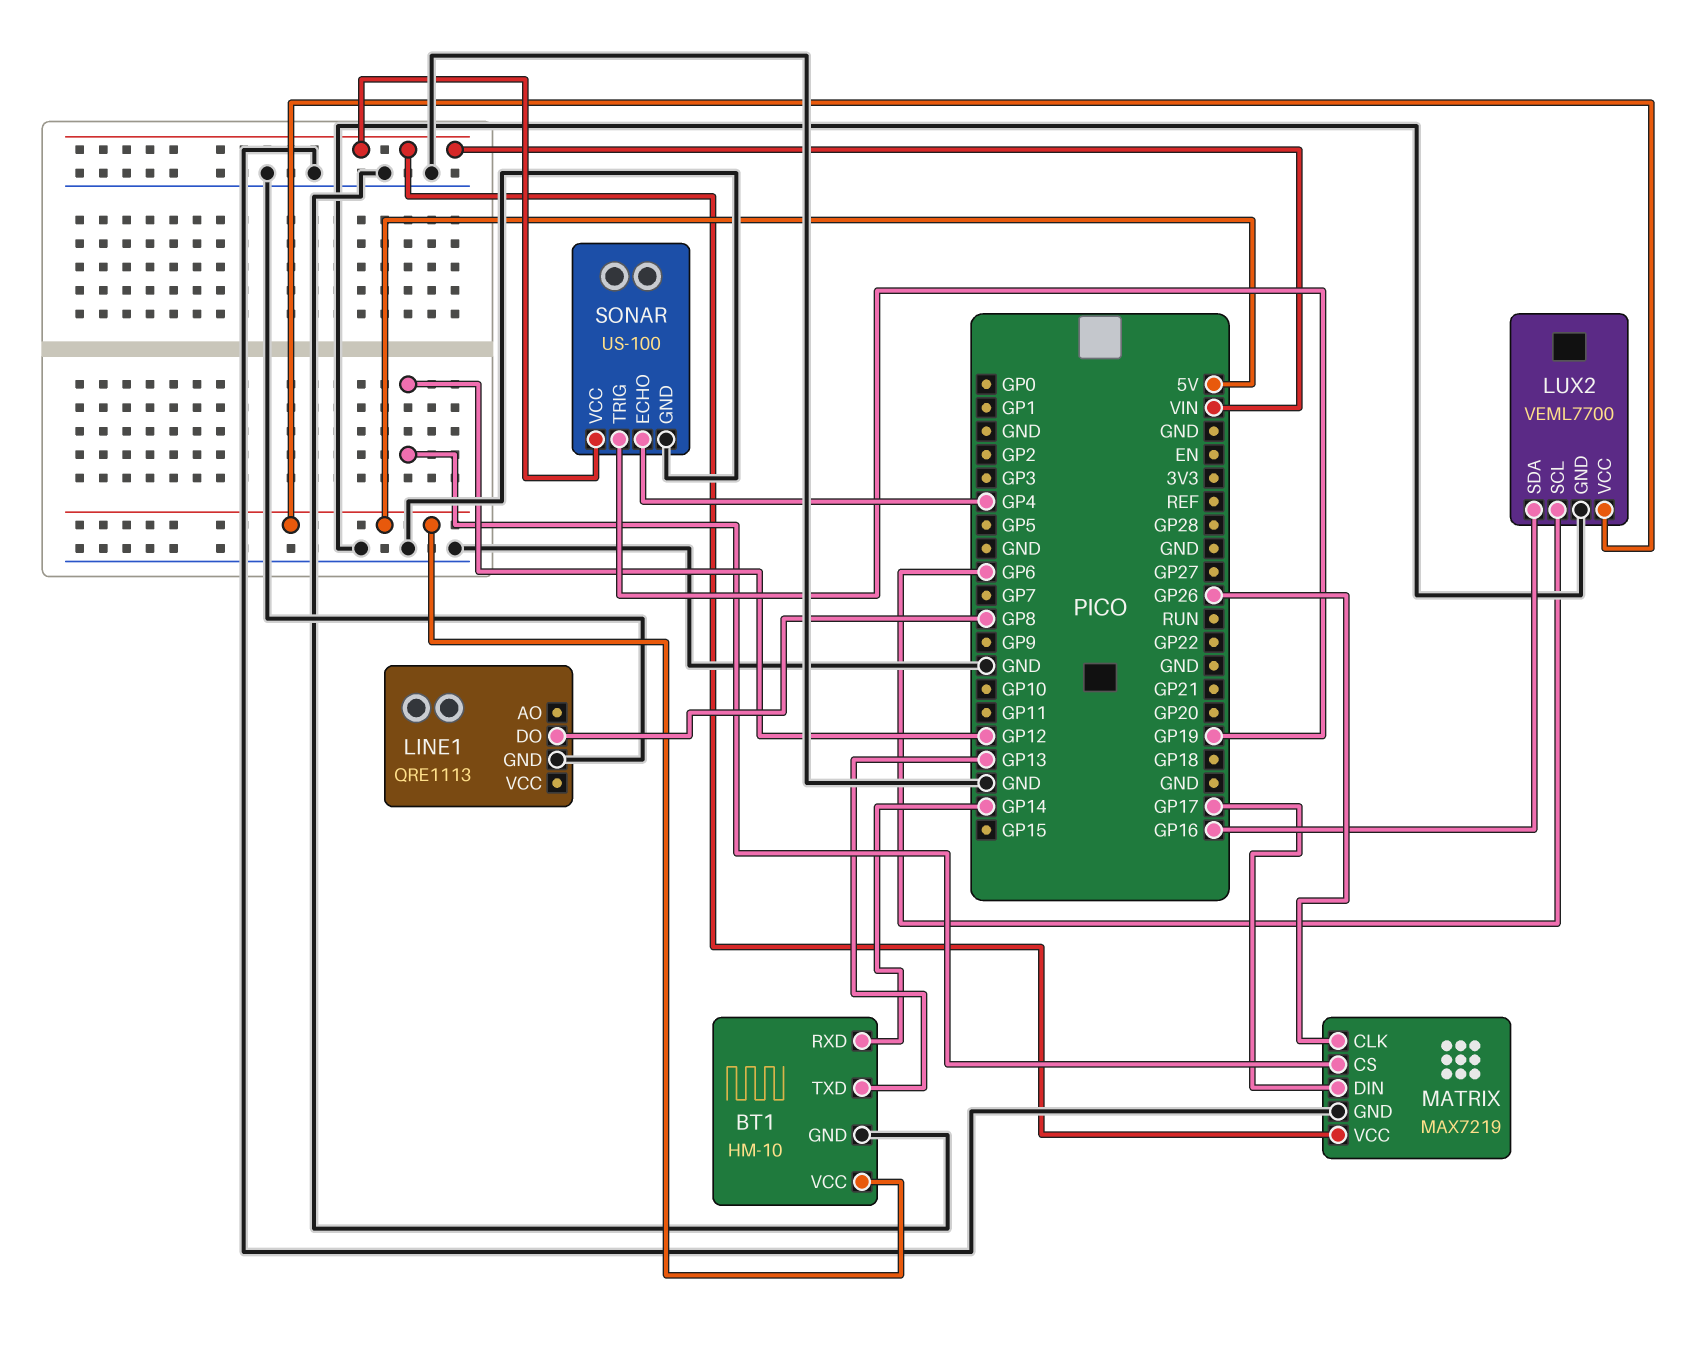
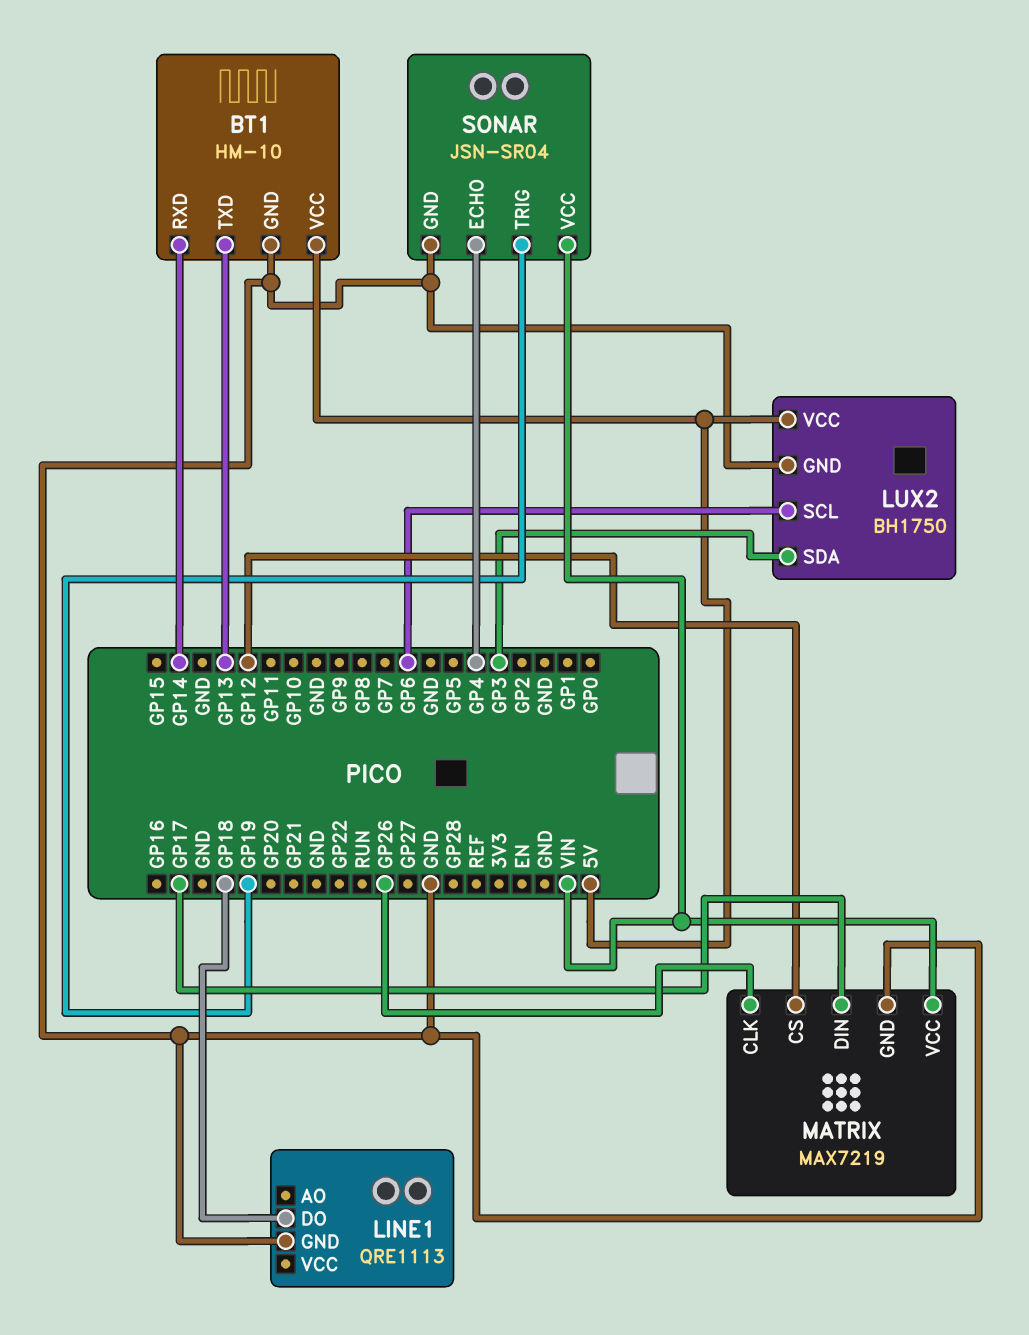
LINE1 pin DO: GP8 -> GP18
LUX2: VEML7700 -> BH1750
LUX2 pin SDA: GP16 -> GP3
SONAR: US-100 -> JSN-SR04

